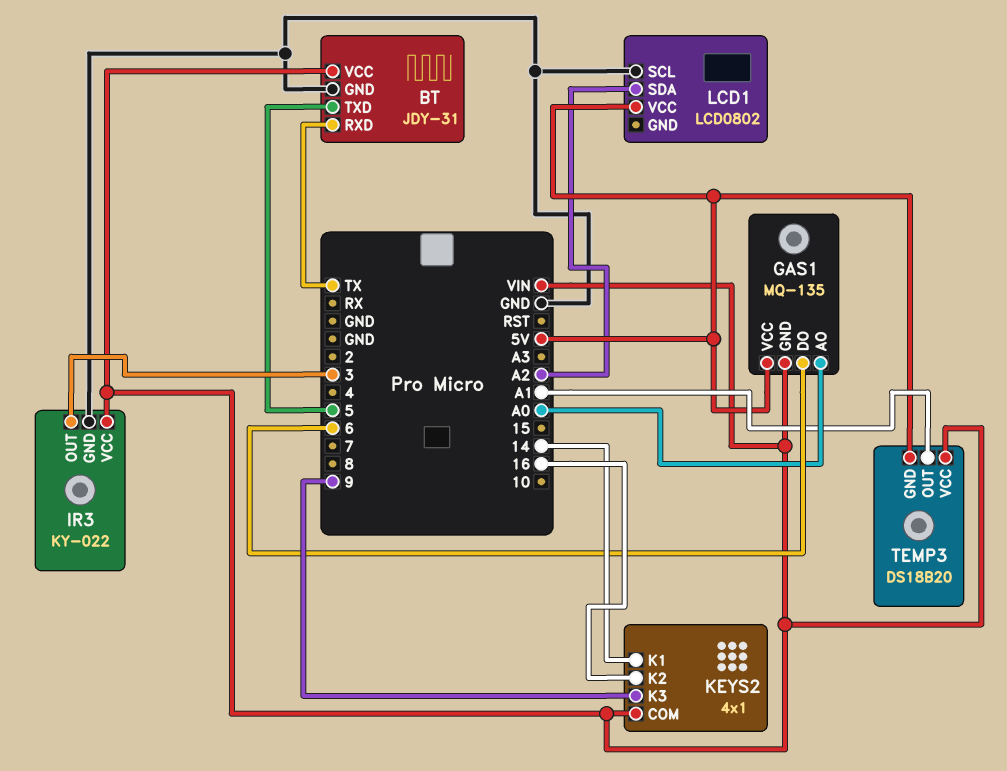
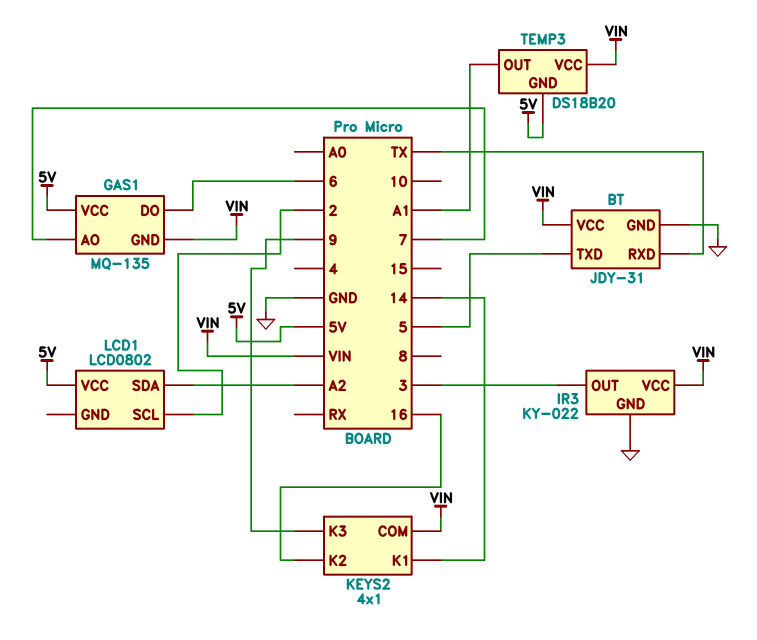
GAS1 pin AO: A0 -> 7
LCD1 pin SCL: GND -> 2

